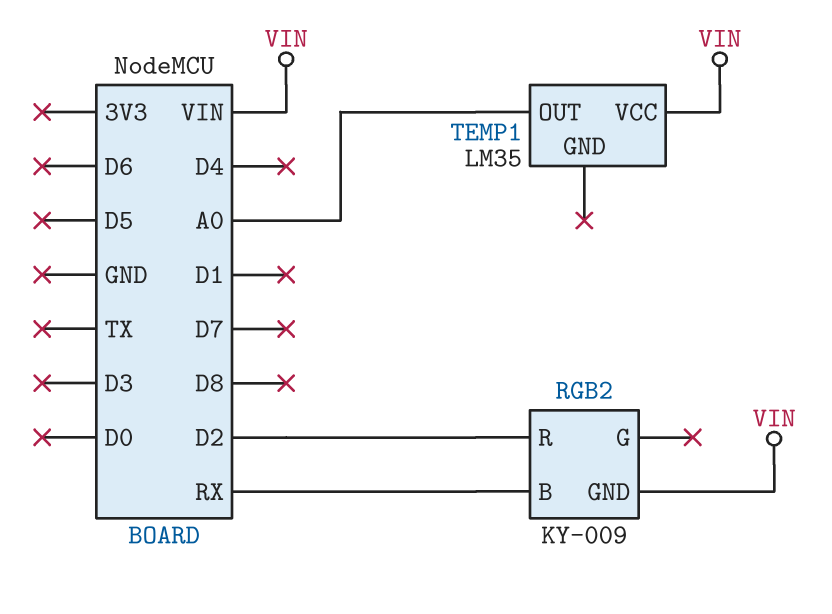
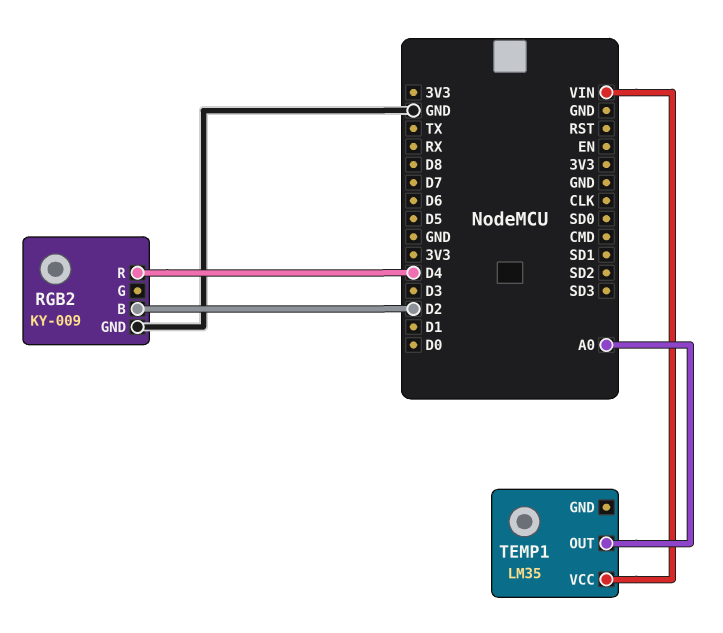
RGB2 pin B: RX -> D2
RGB2 pin GND: VIN -> GND
RGB2 pin R: D2 -> D4

